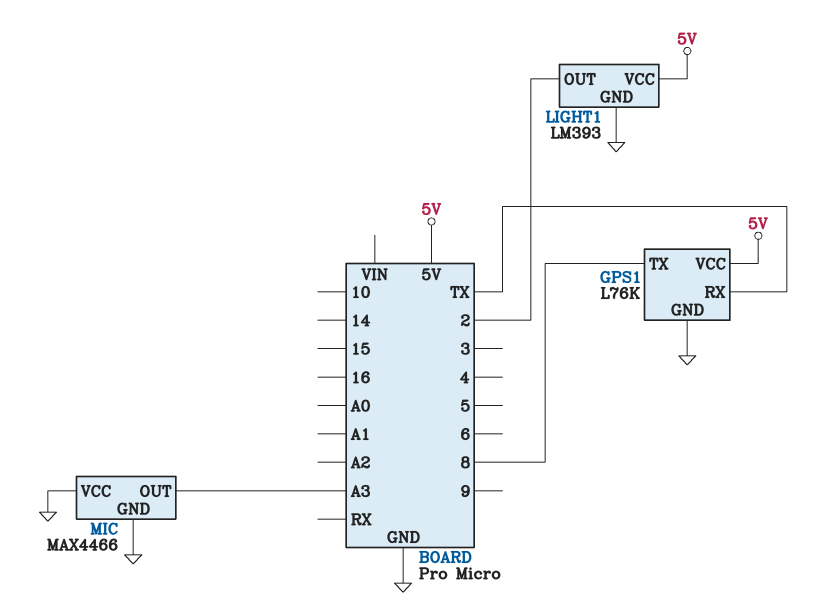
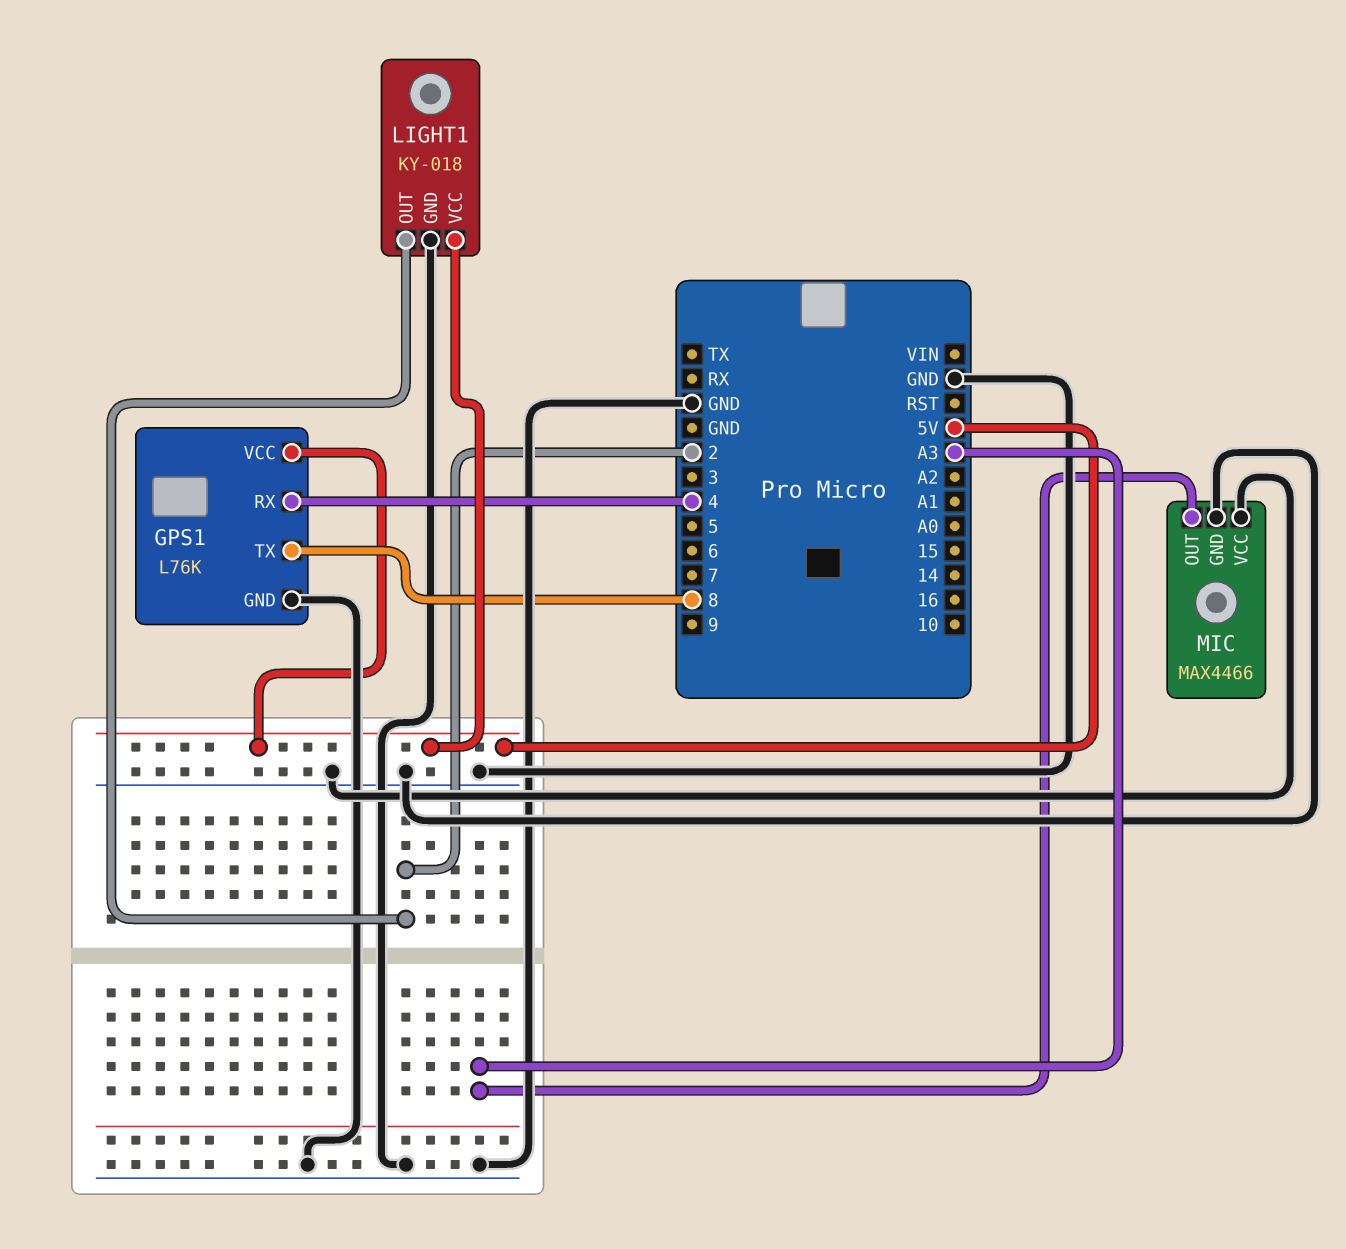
GPS1 pin RX: TX -> 4
LIGHT1: LM393 -> KY-018

